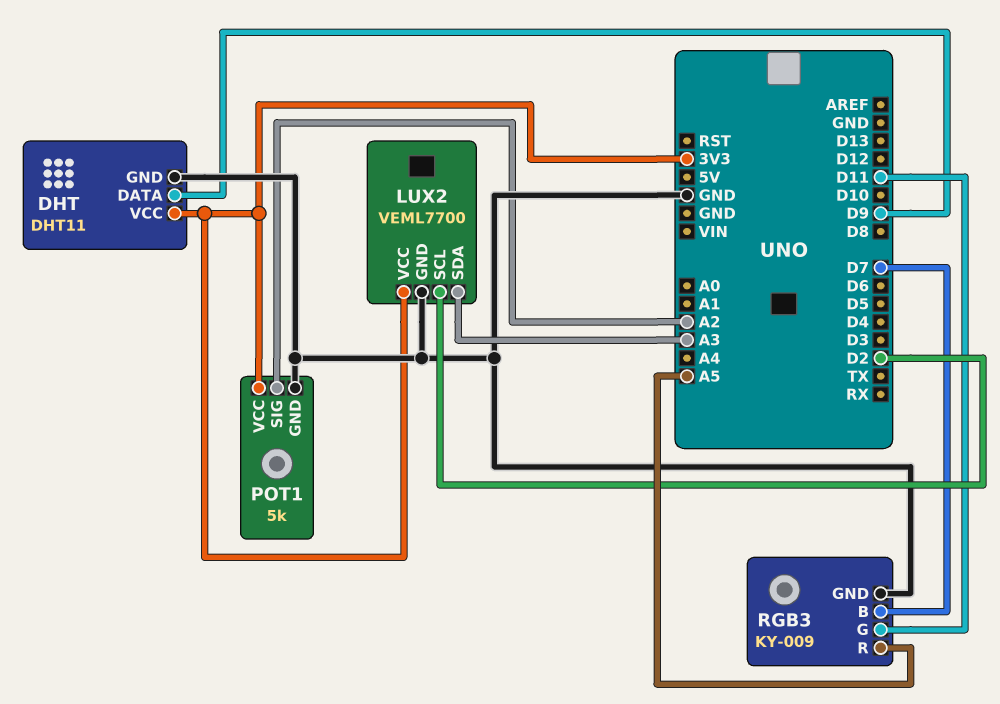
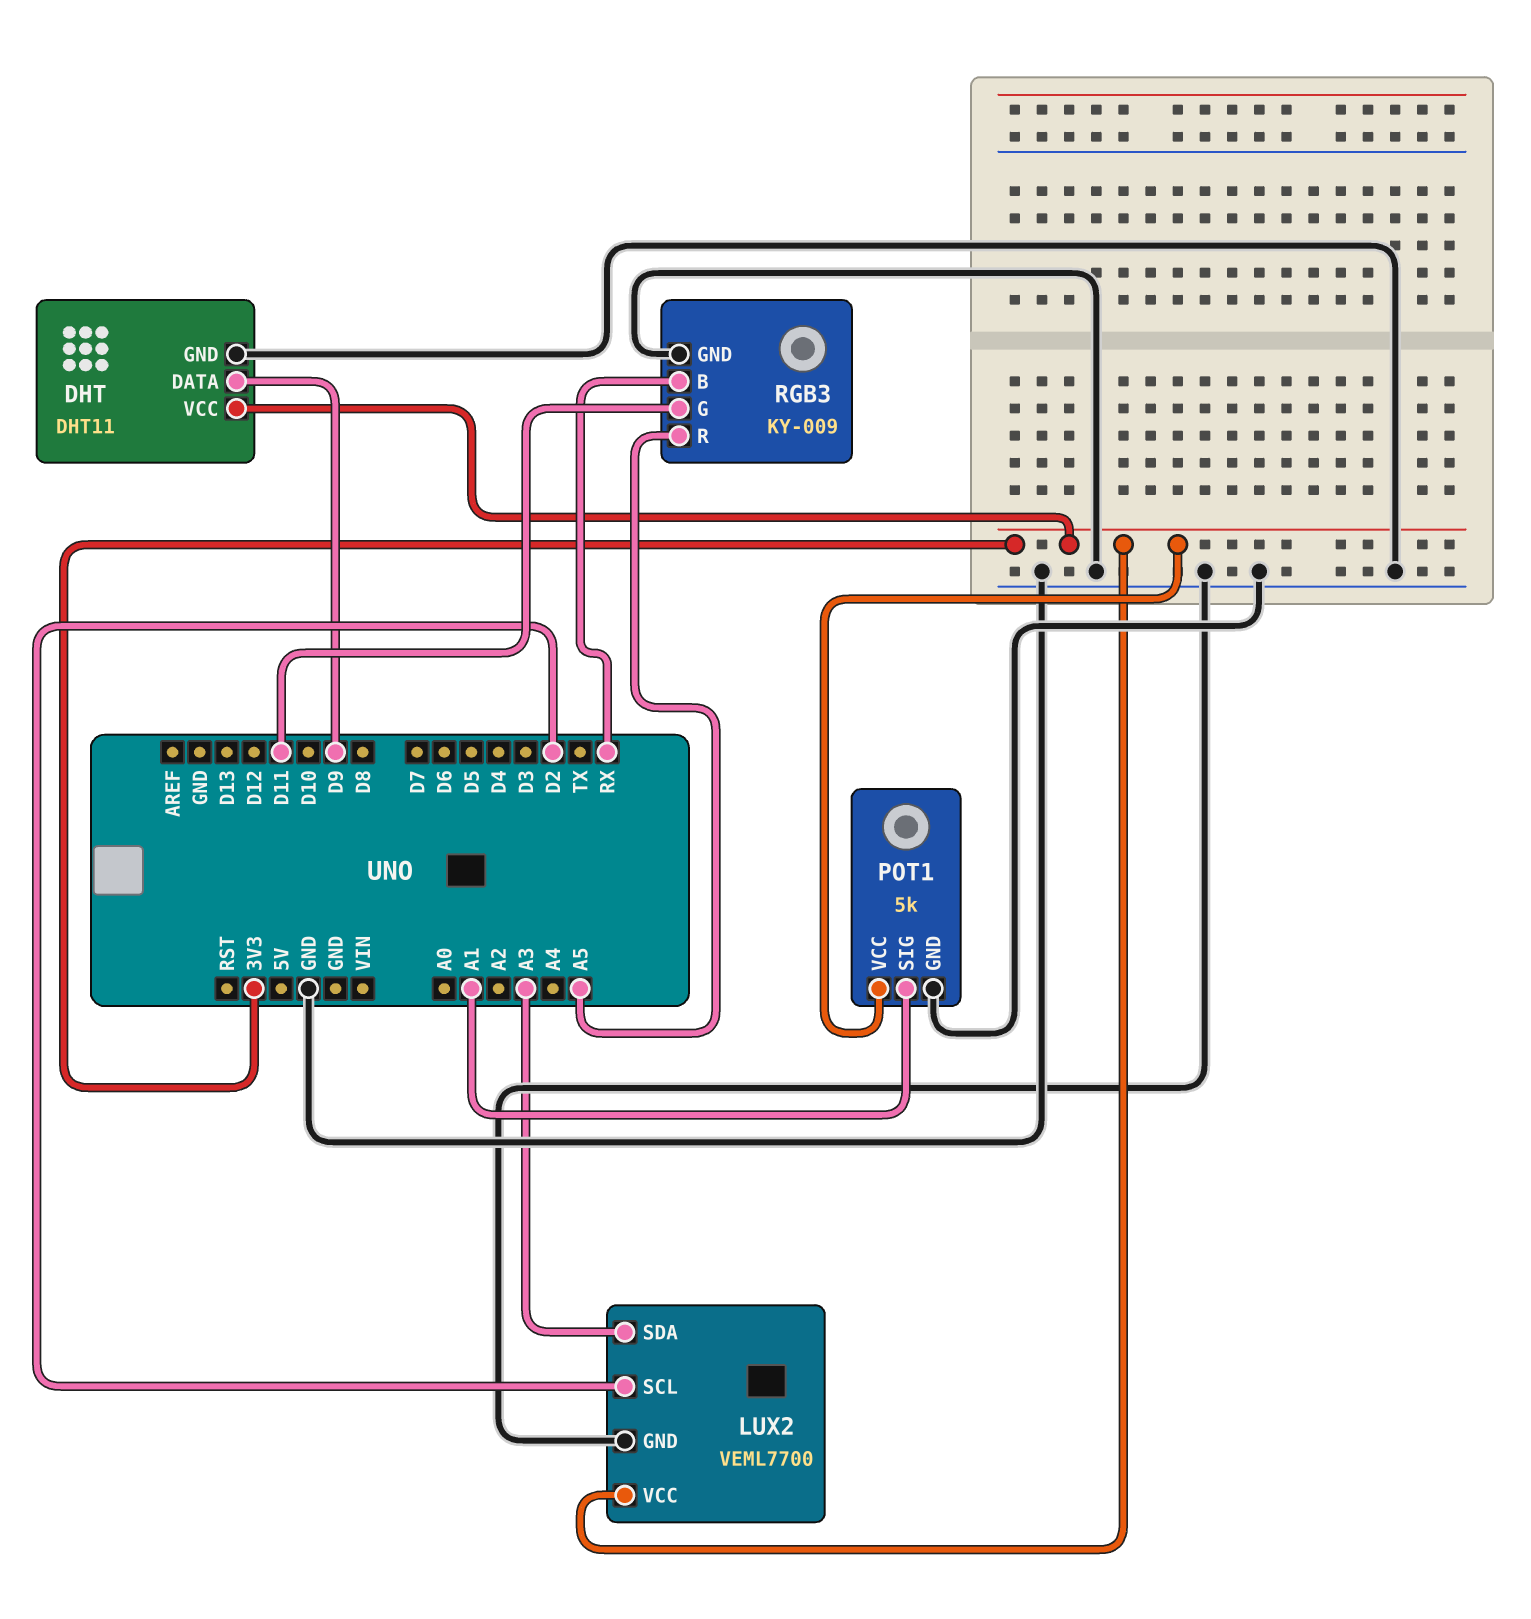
POT1 pin SIG: A2 -> A1
RGB3 pin B: D7 -> RX

